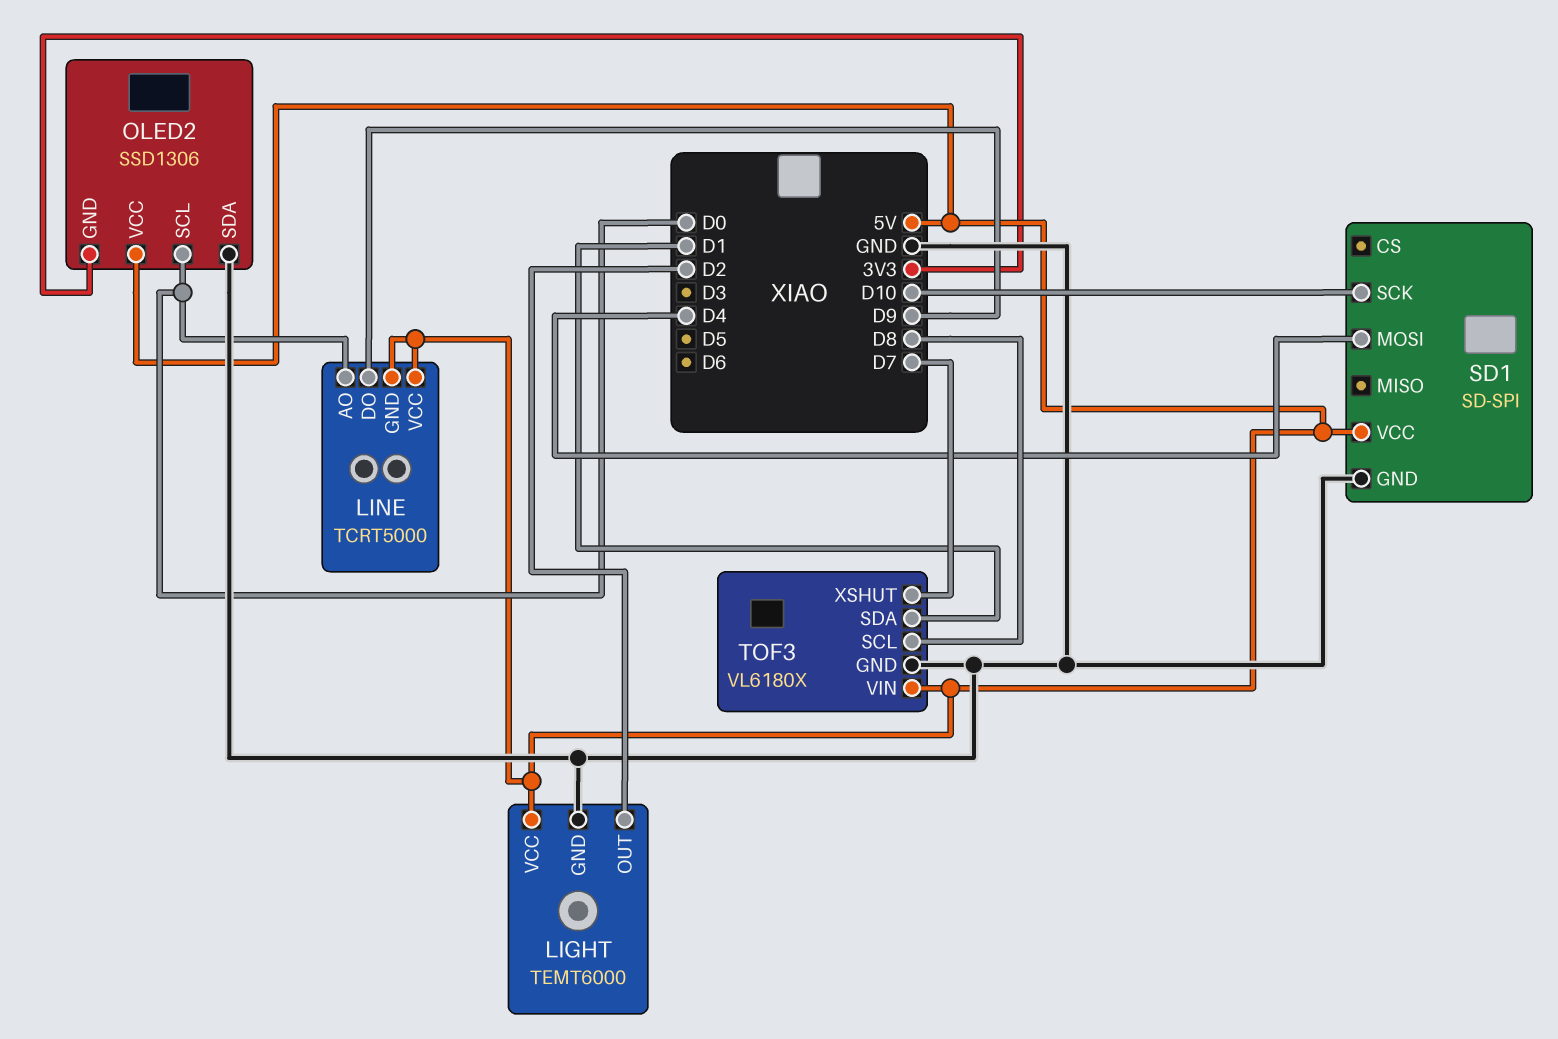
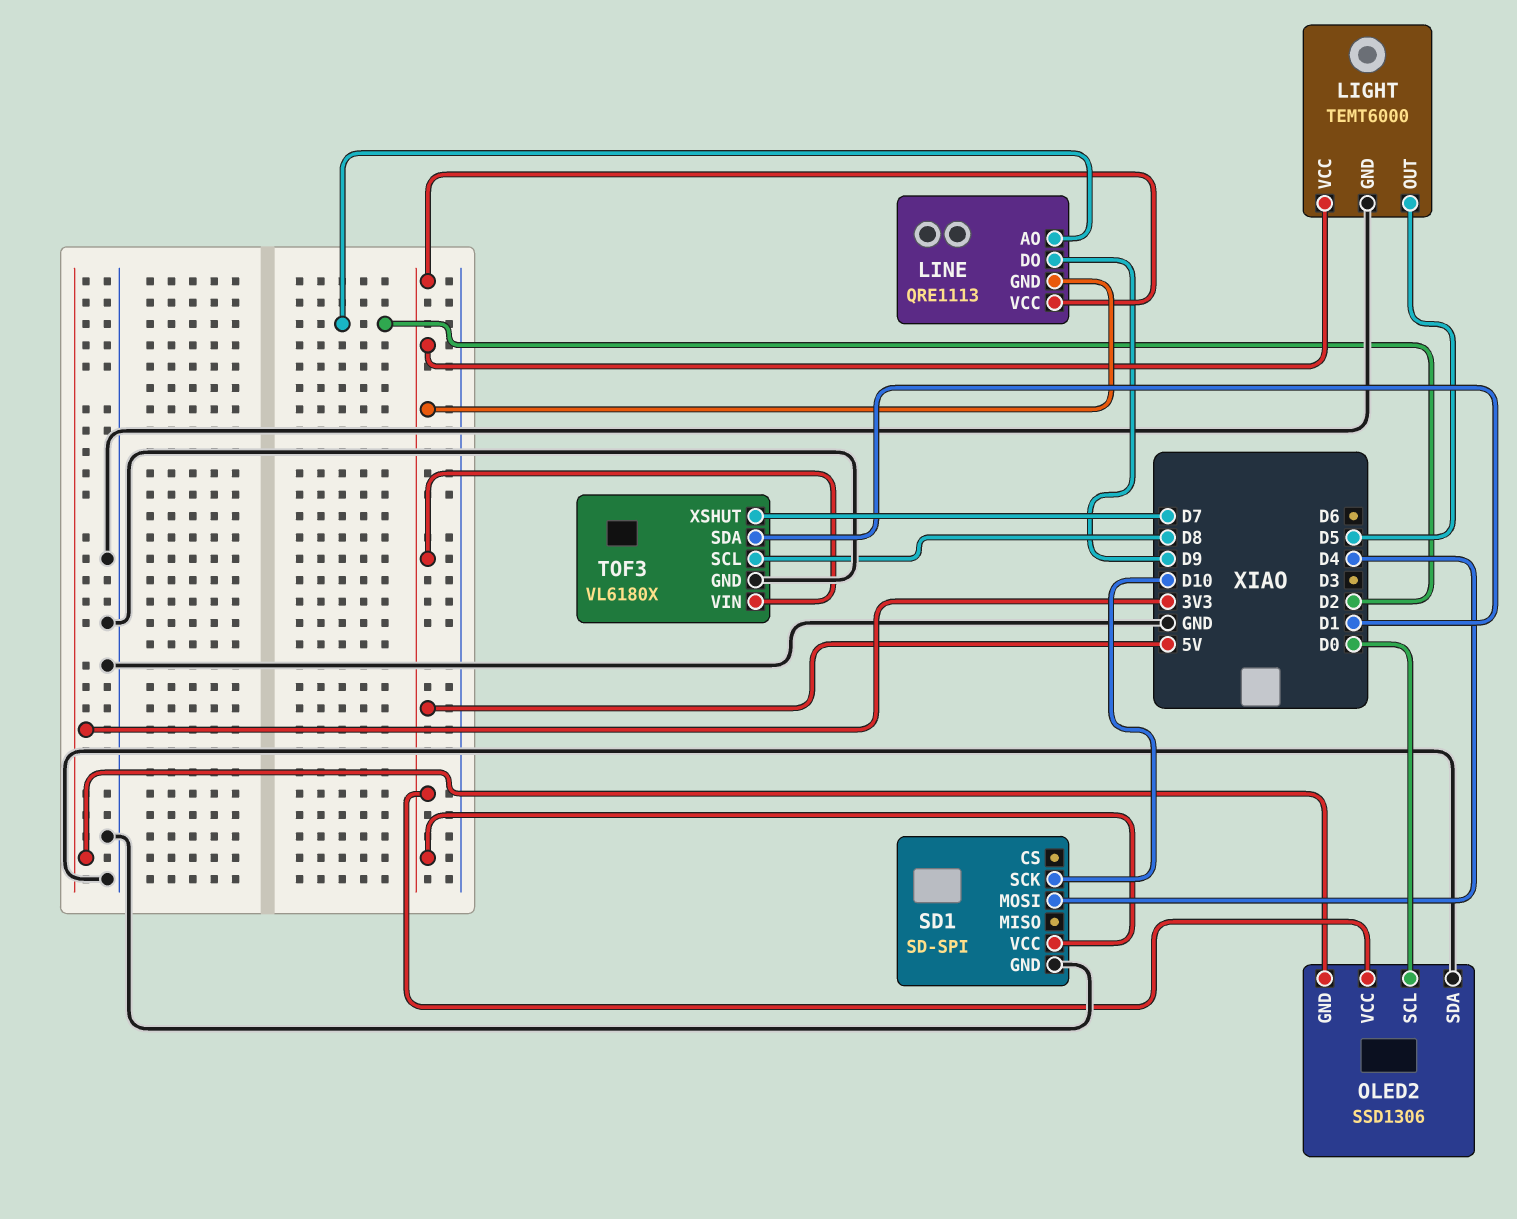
LIGHT pin OUT: D2 -> D5
LINE: TCRT5000 -> QRE1113
LINE pin AO: D0 -> D2

